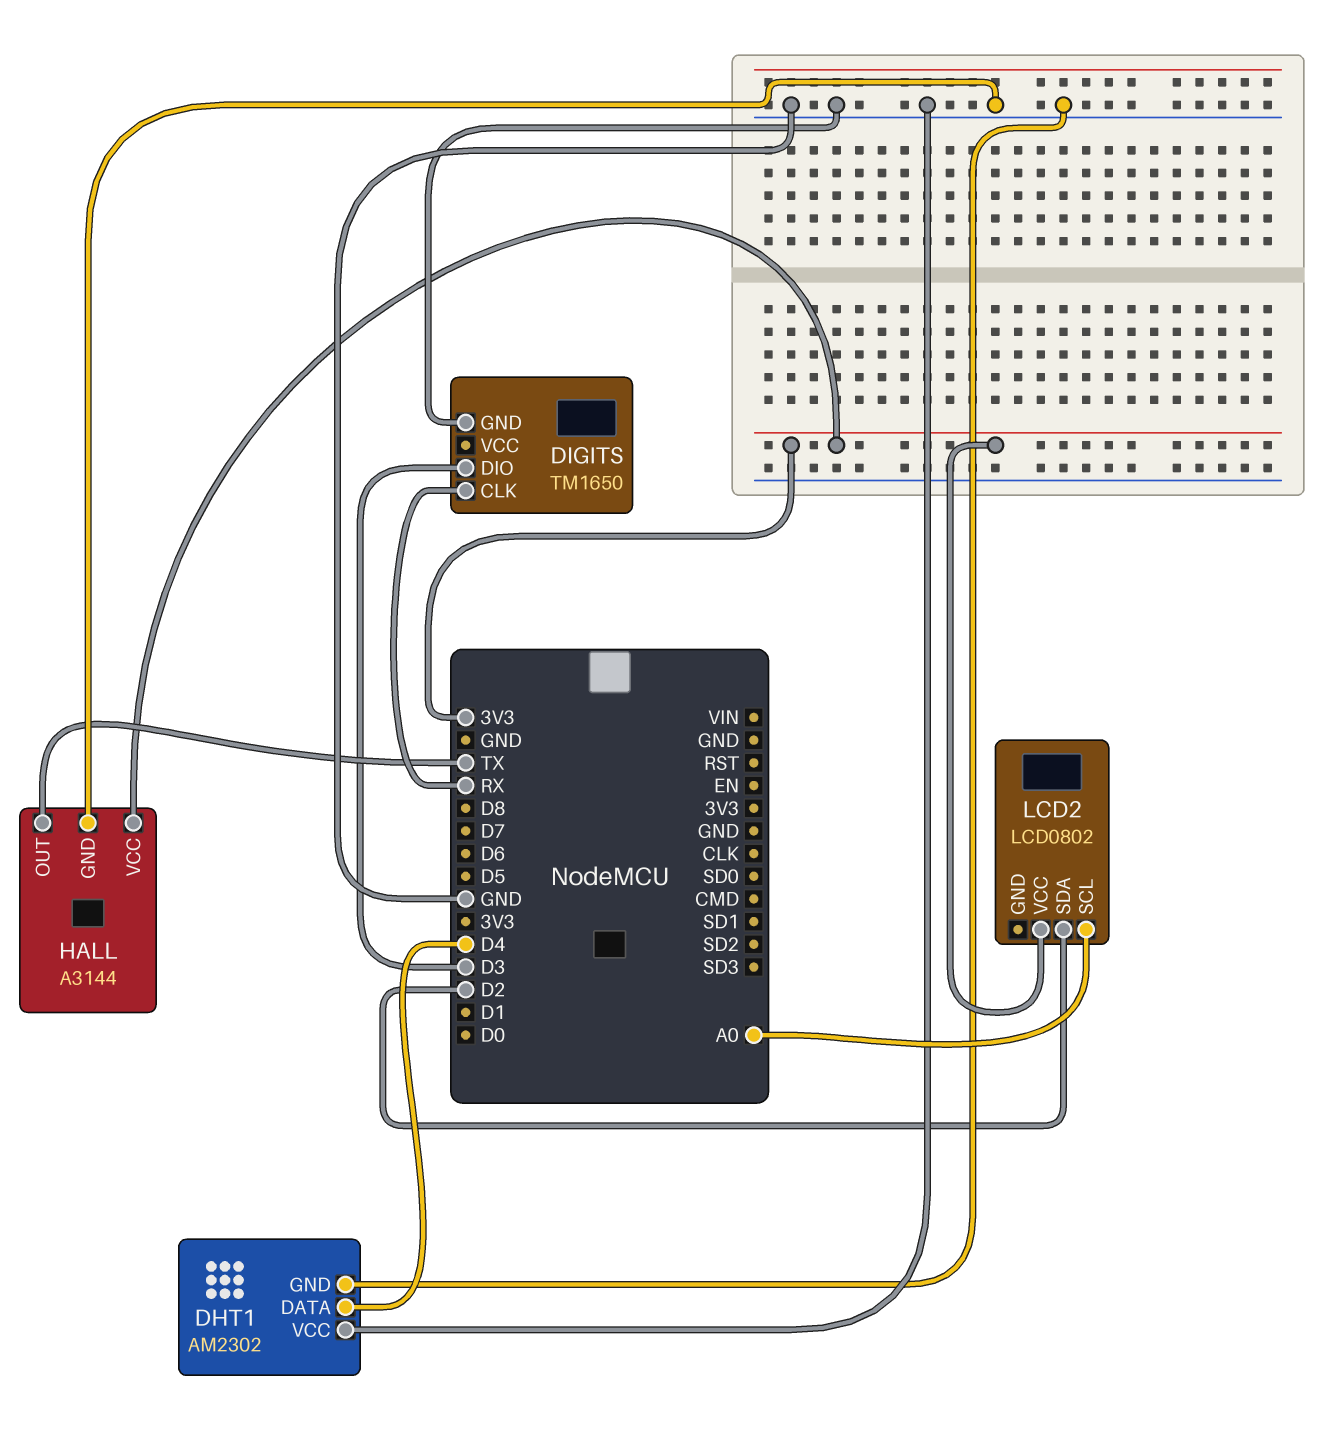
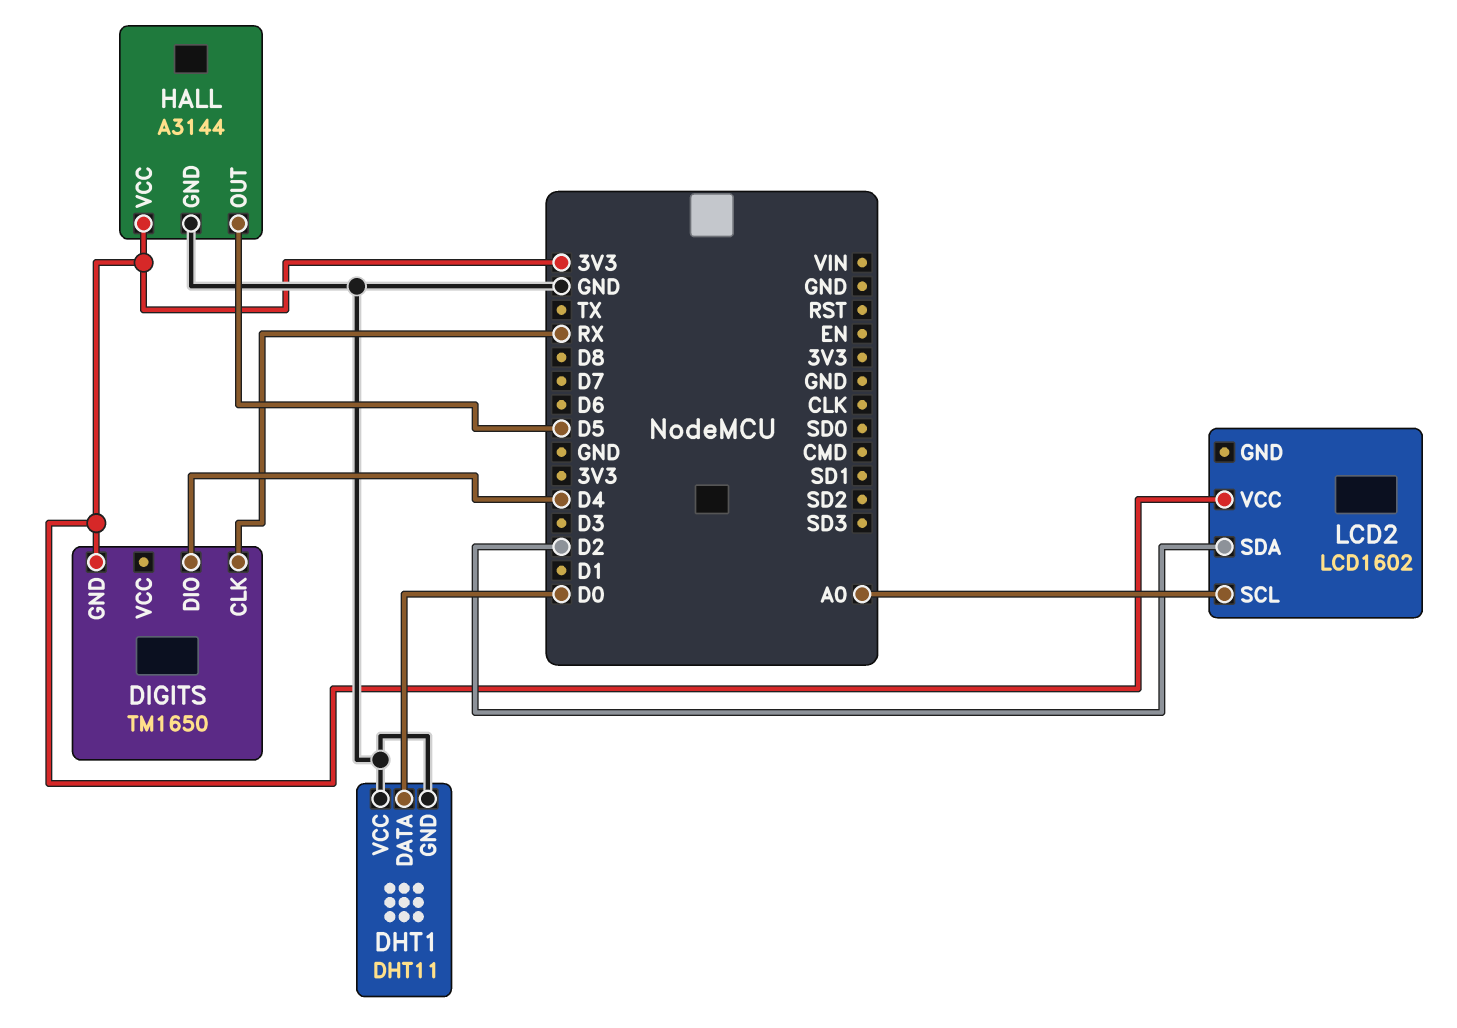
DHT1: AM2302 -> DHT11
DHT1 pin DATA: D4 -> D0
DIGITS pin DIO: D3 -> D4
DIGITS pin GND: GND -> 3V3
HALL pin OUT: TX -> D5
LCD2: LCD0802 -> LCD1602

